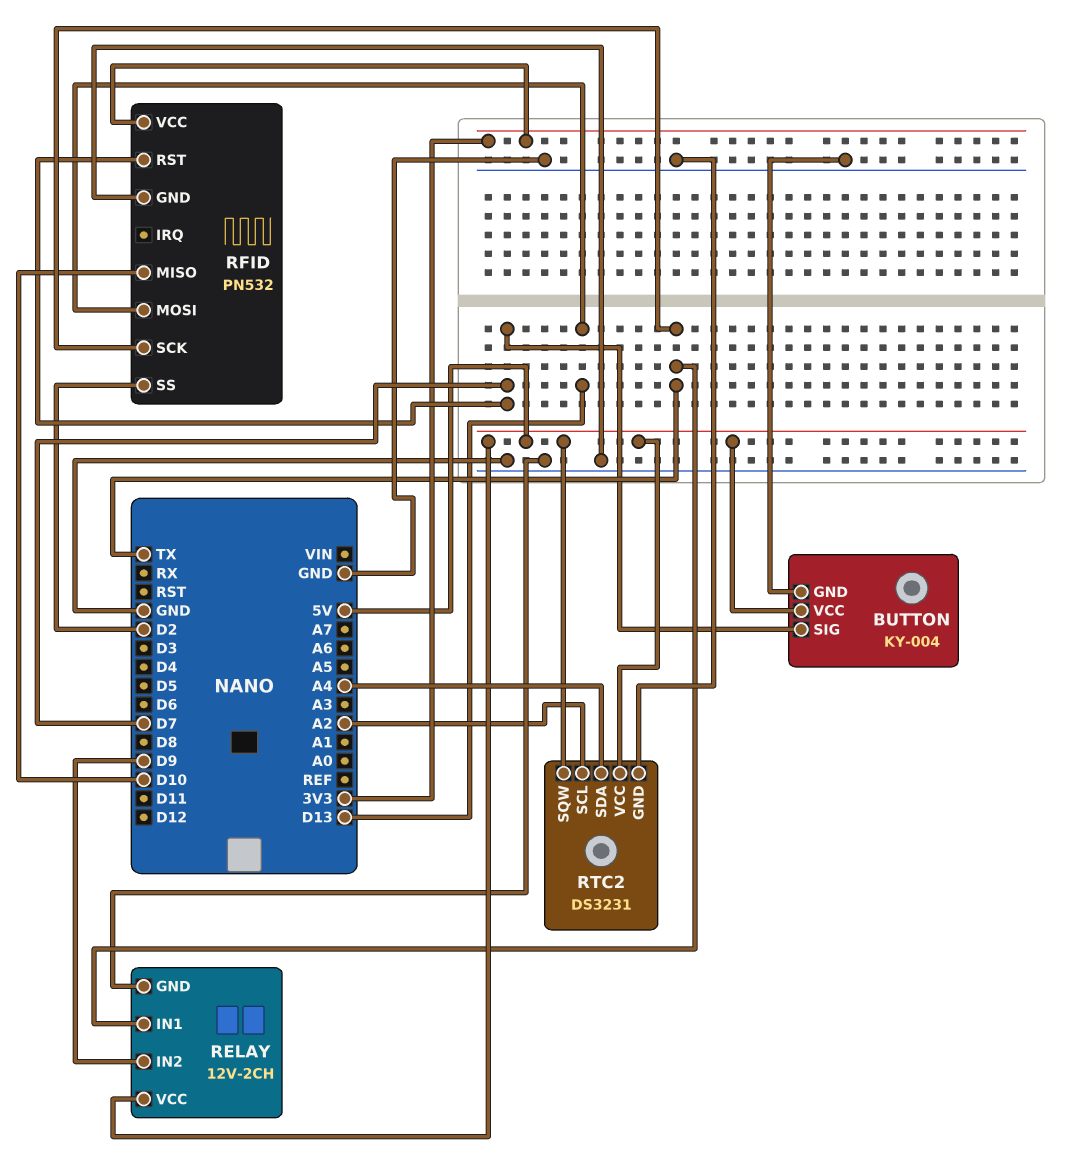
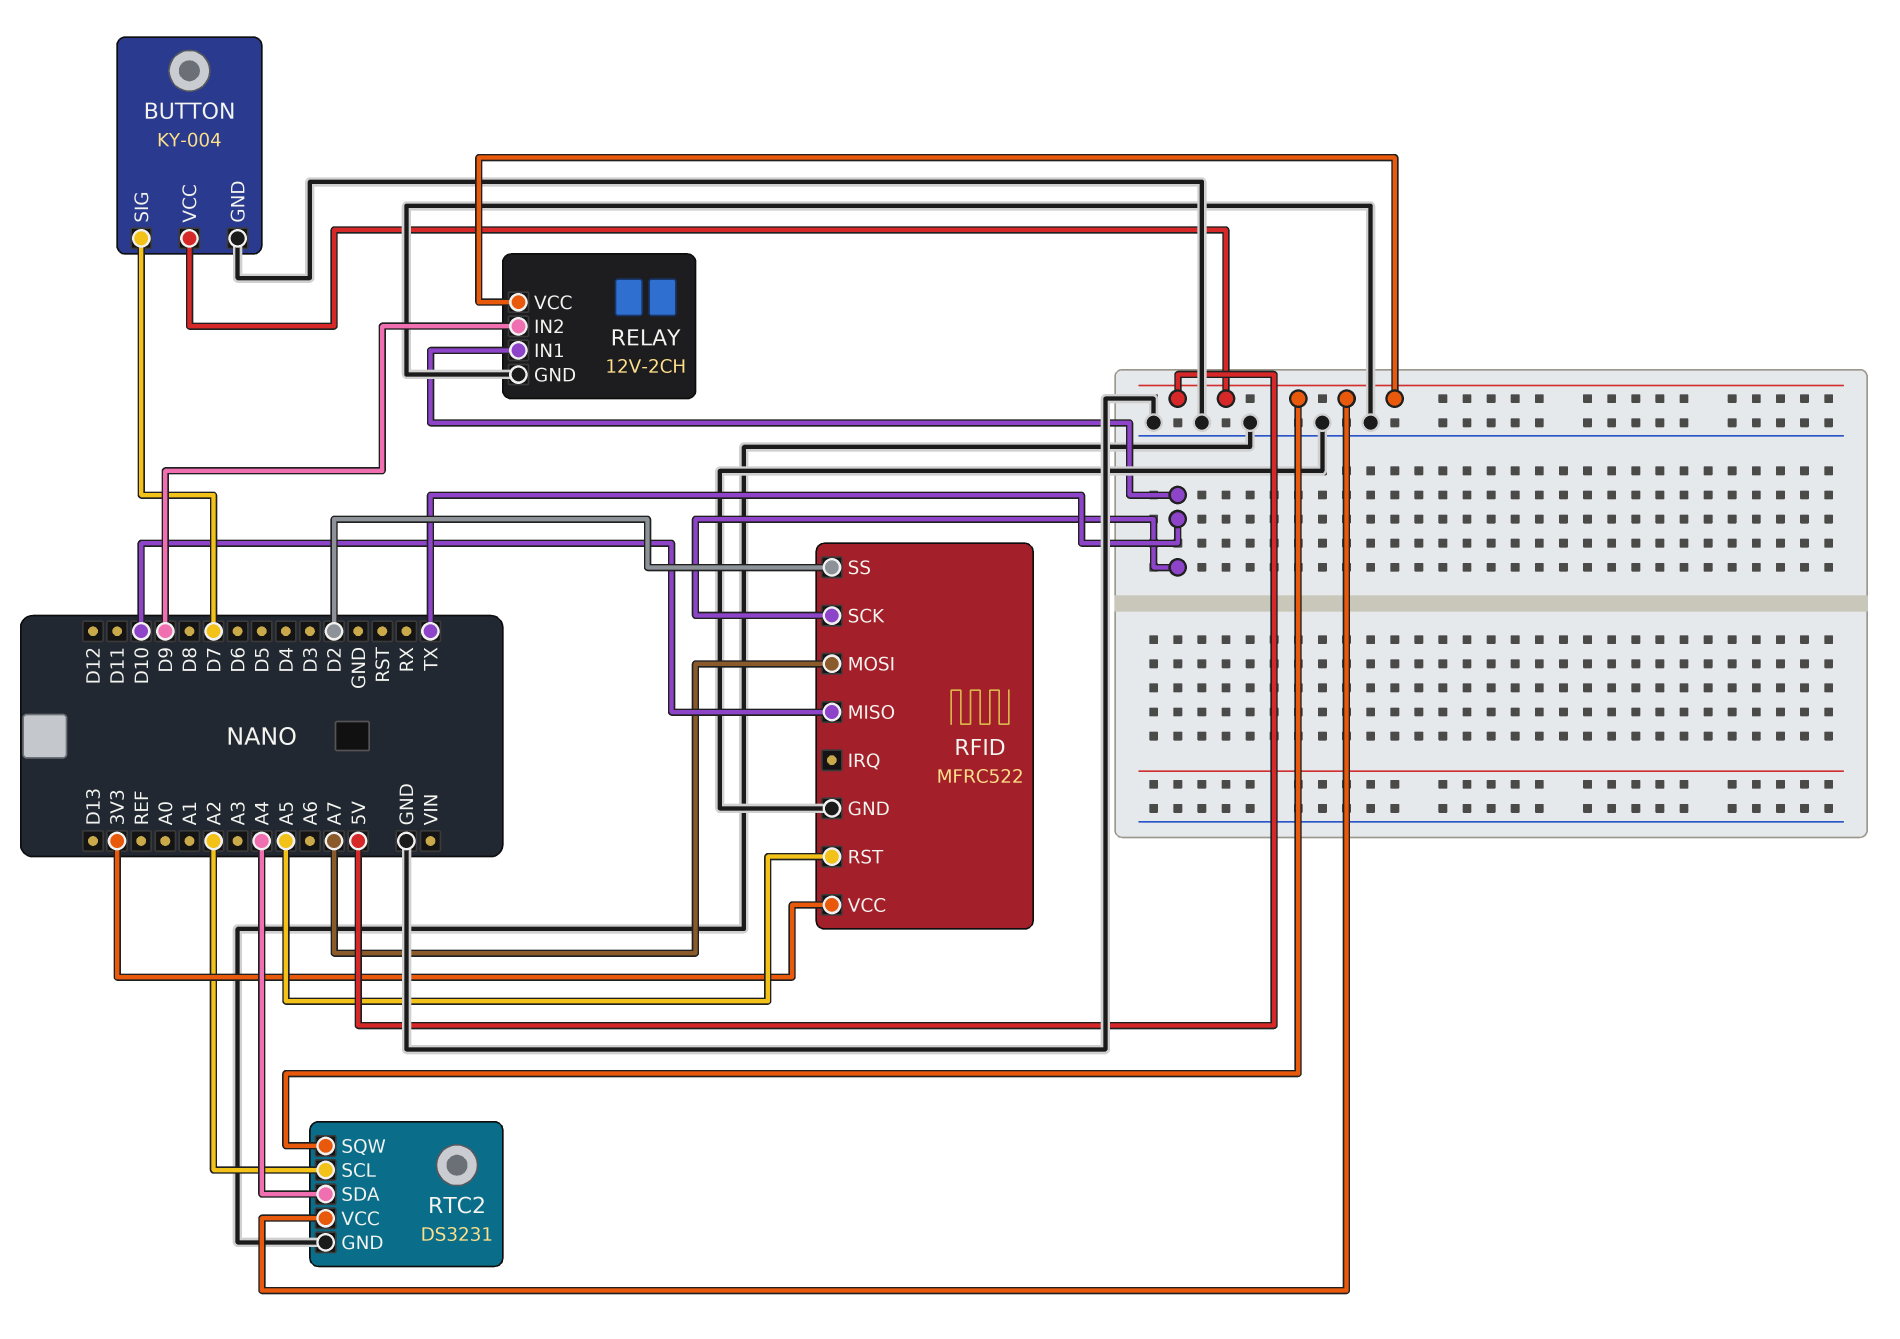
RFID: PN532 -> MFRC522
RFID pin MOSI: D13 -> A7
RFID pin RST: D7 -> A5

